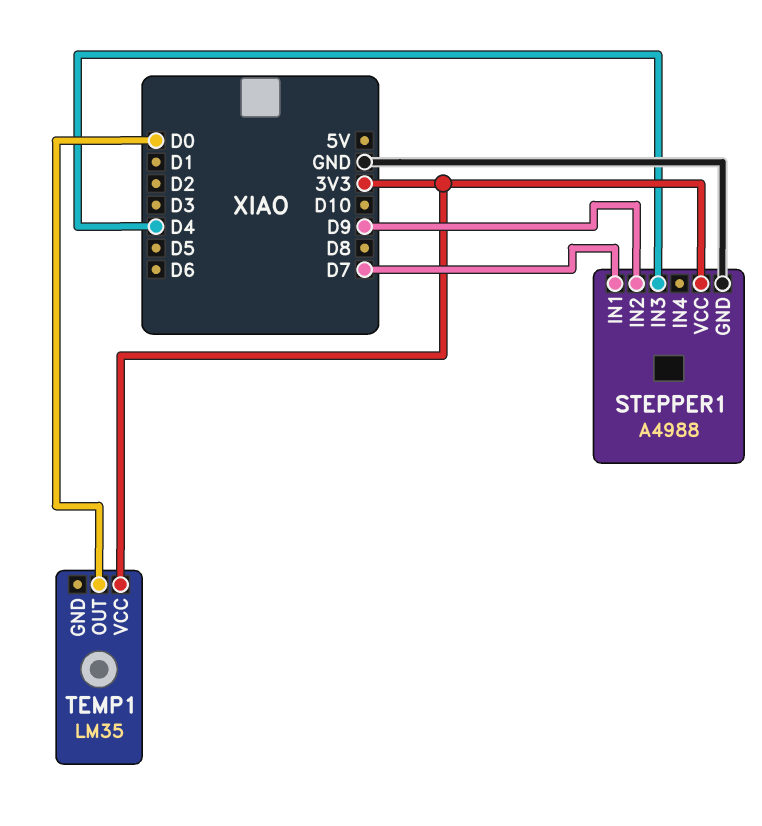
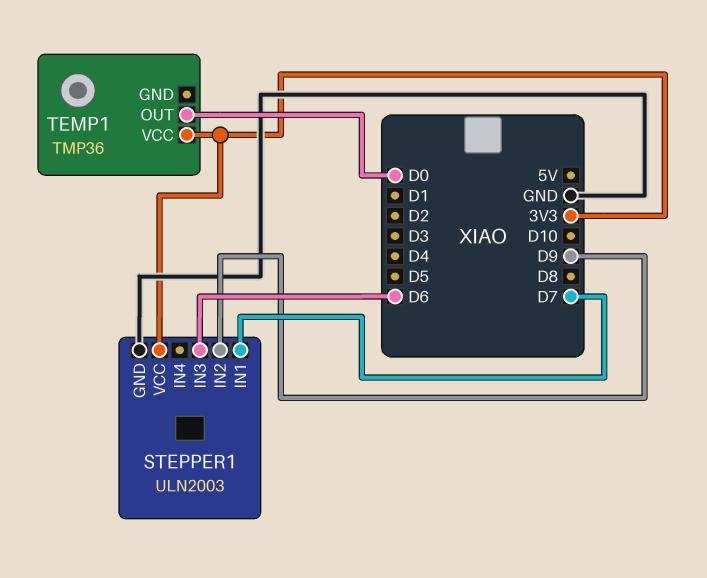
STEPPER1: A4988 -> ULN2003
STEPPER1 pin IN3: D4 -> D6
TEMP1: LM35 -> TMP36

